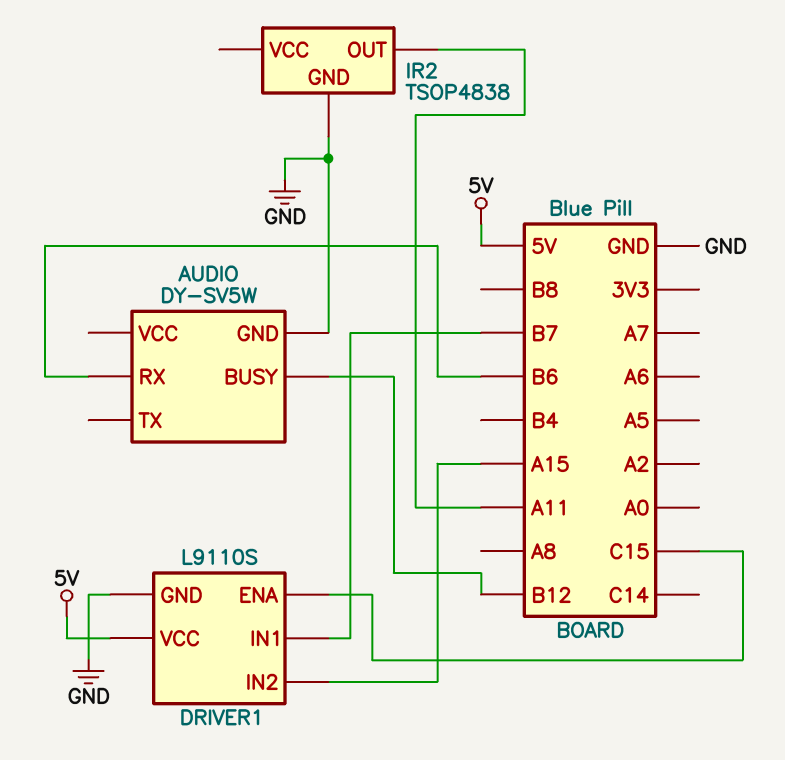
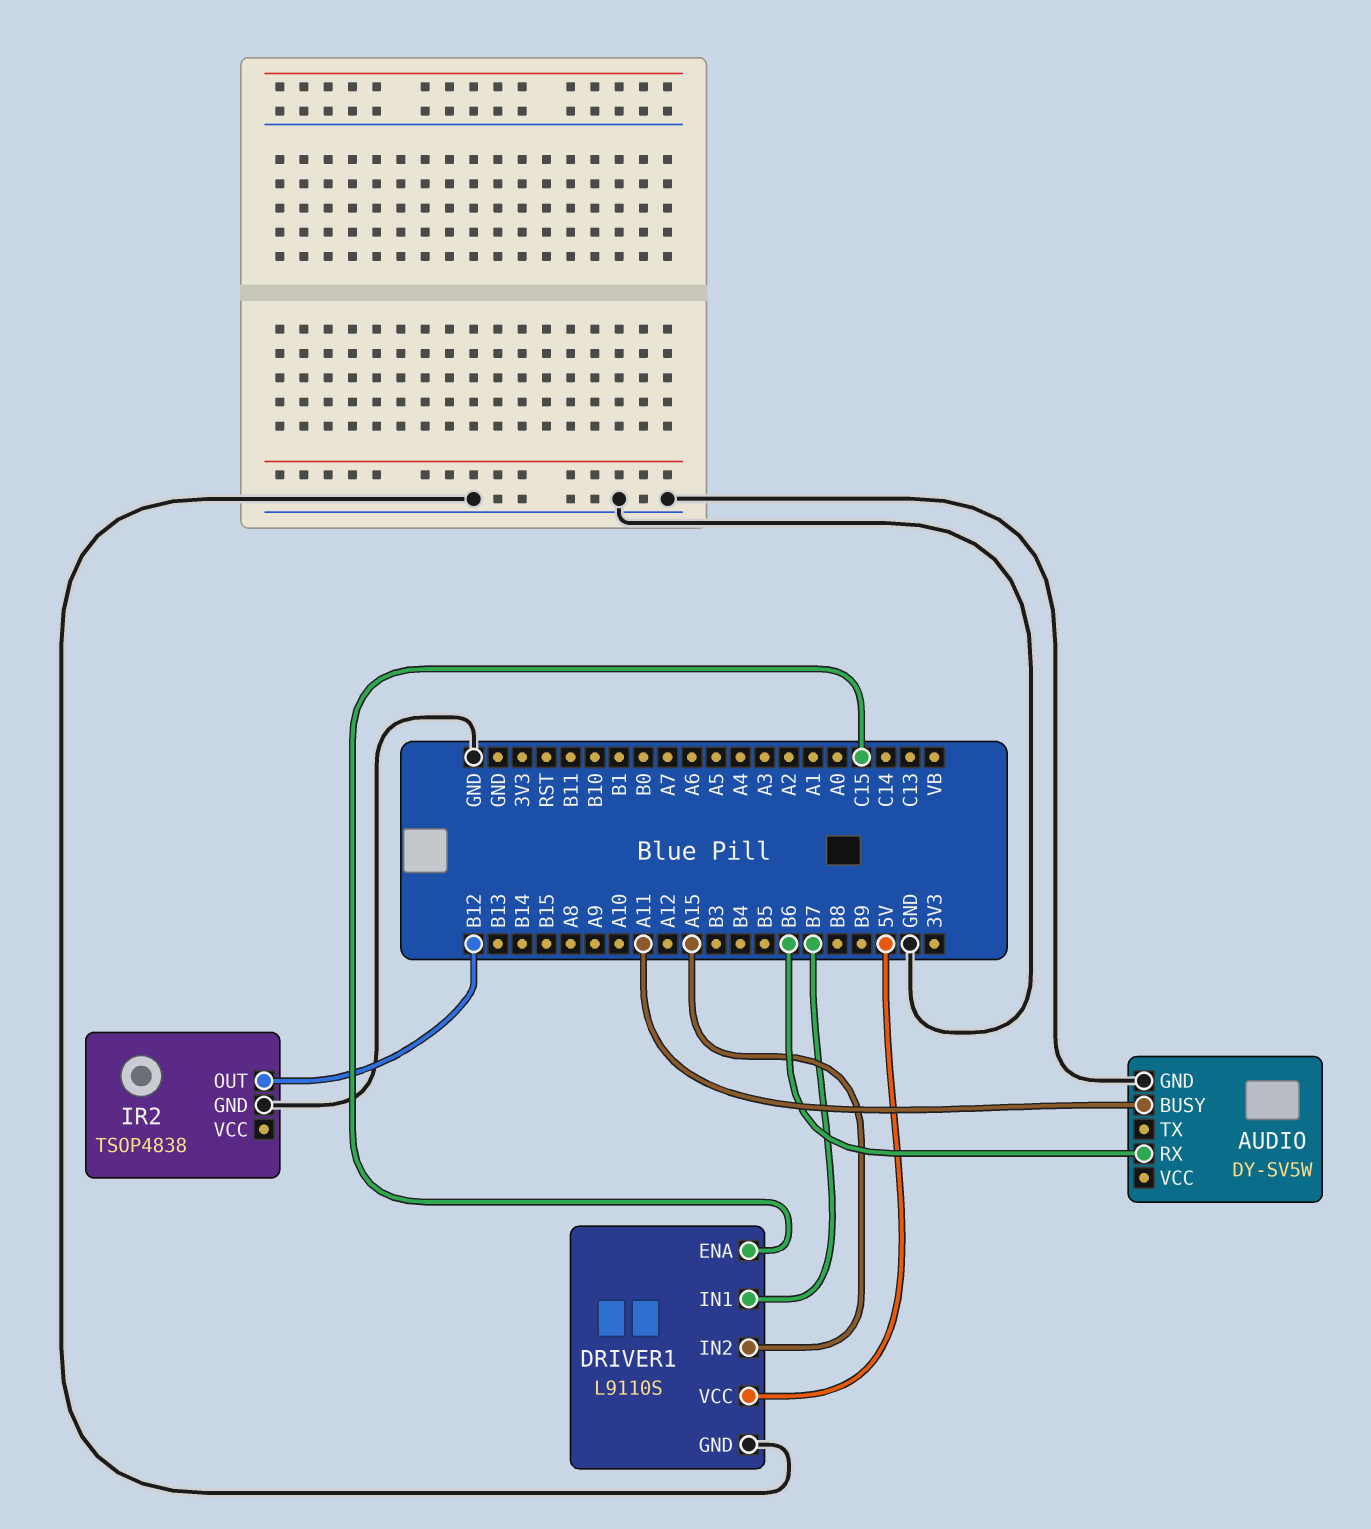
AUDIO pin BUSY: B12 -> A11
IR2 pin OUT: A11 -> B12

